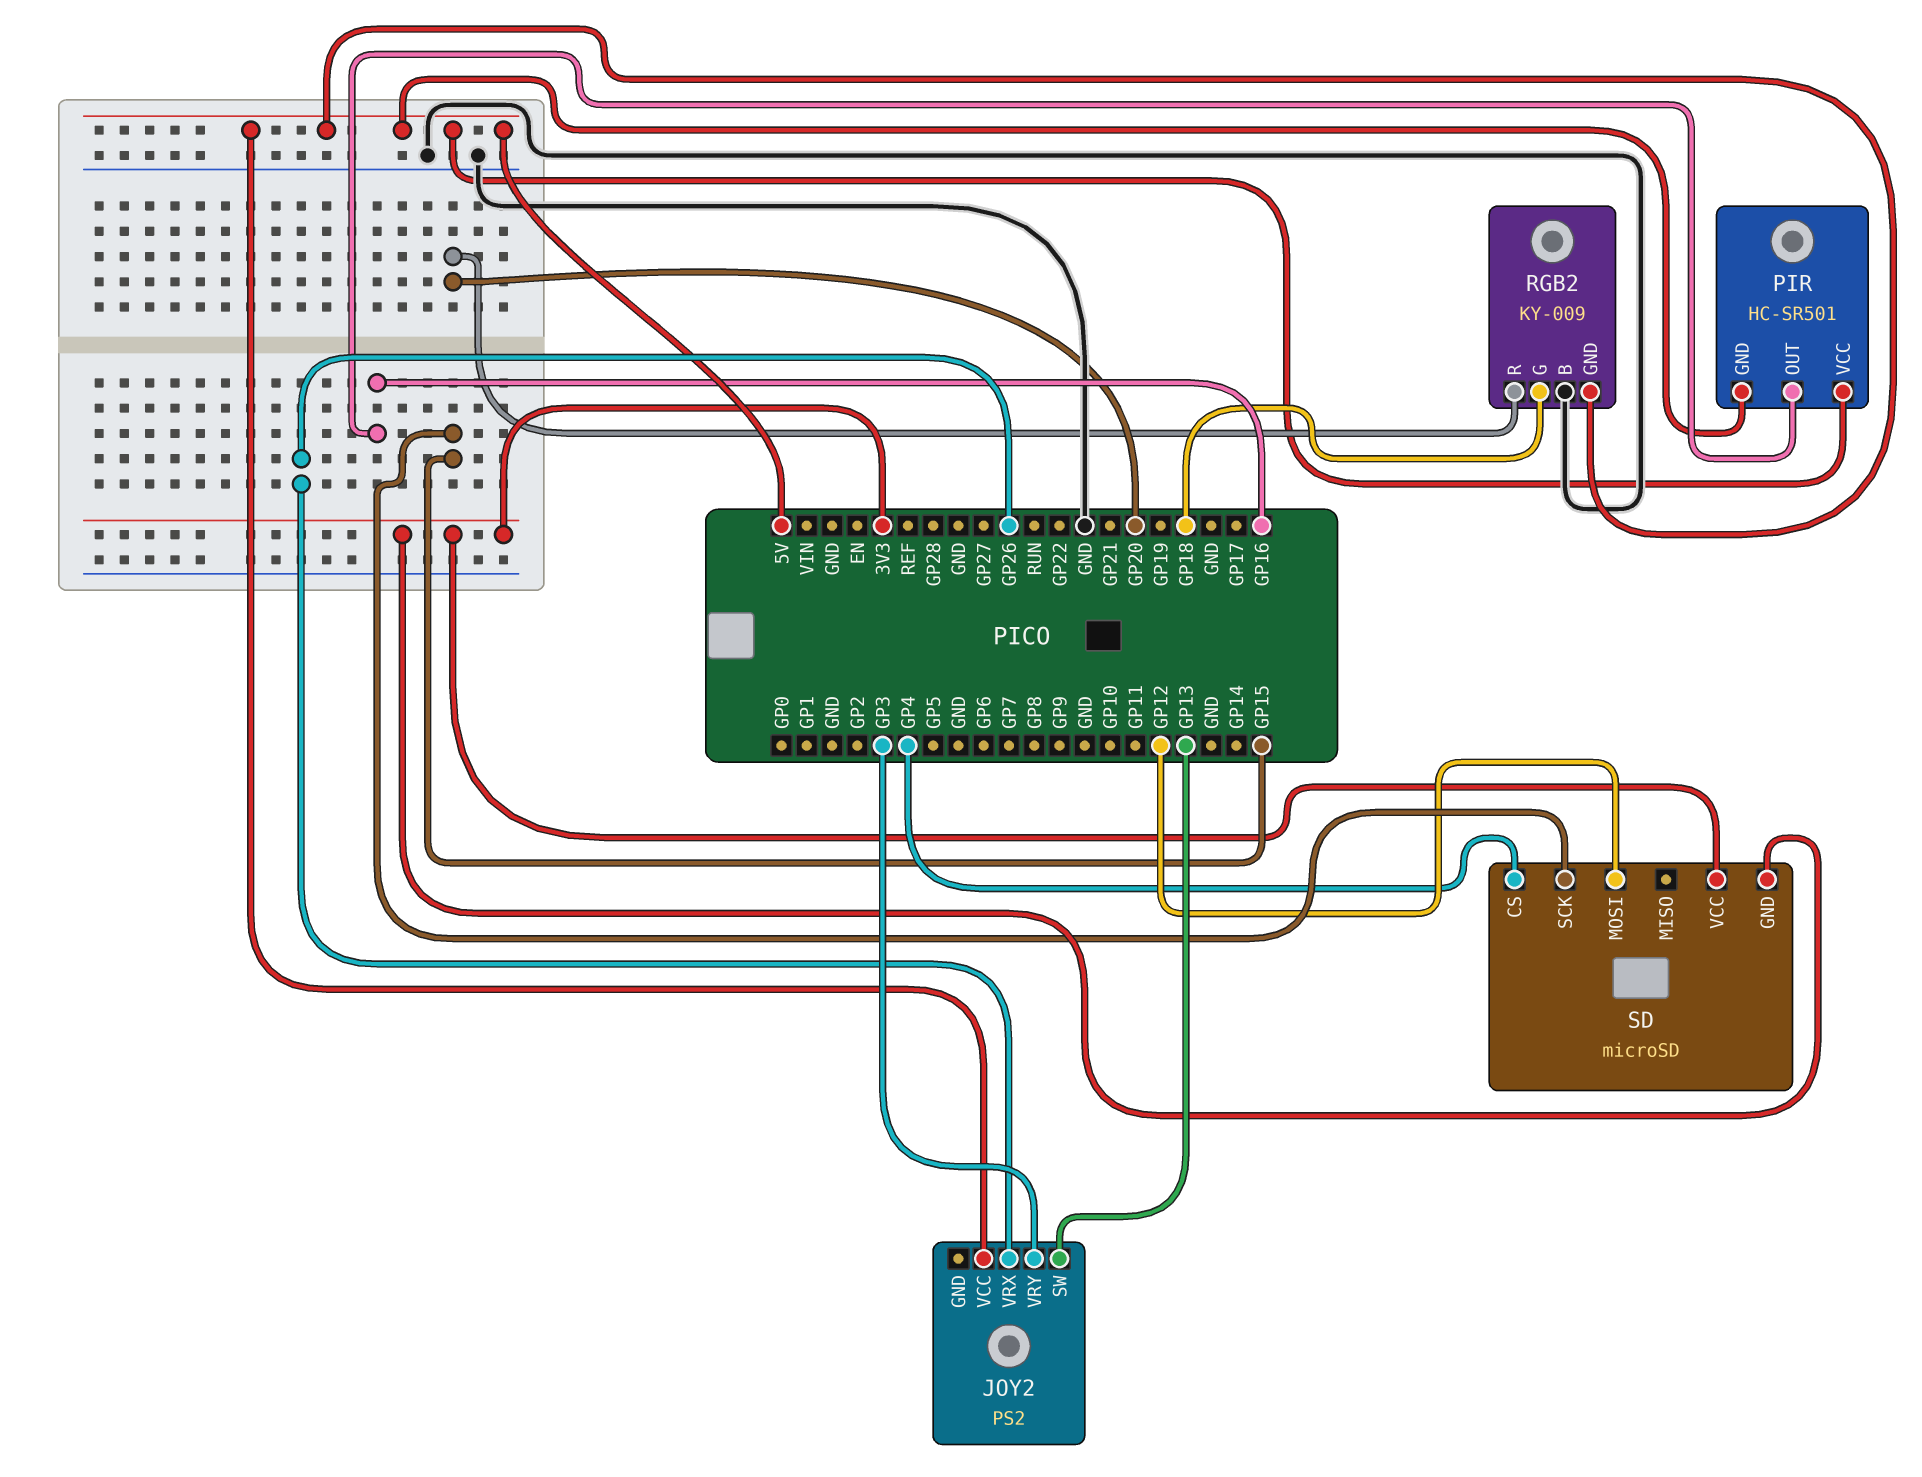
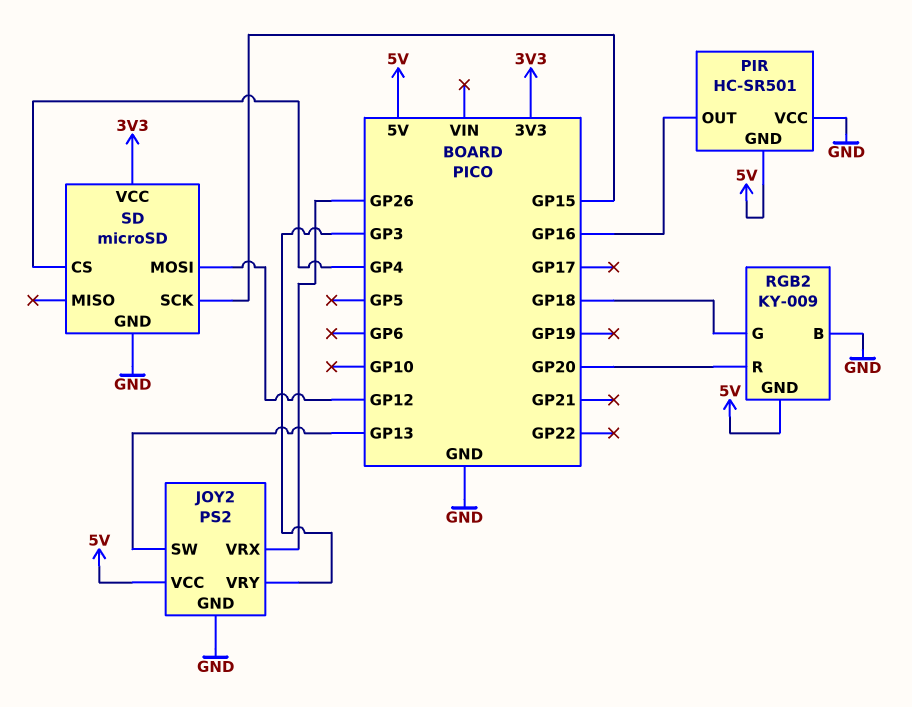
JOY2 pin GND: none -> GND
PIR pin VCC: 5V -> GND
SD pin GND: 3V3 -> GND

